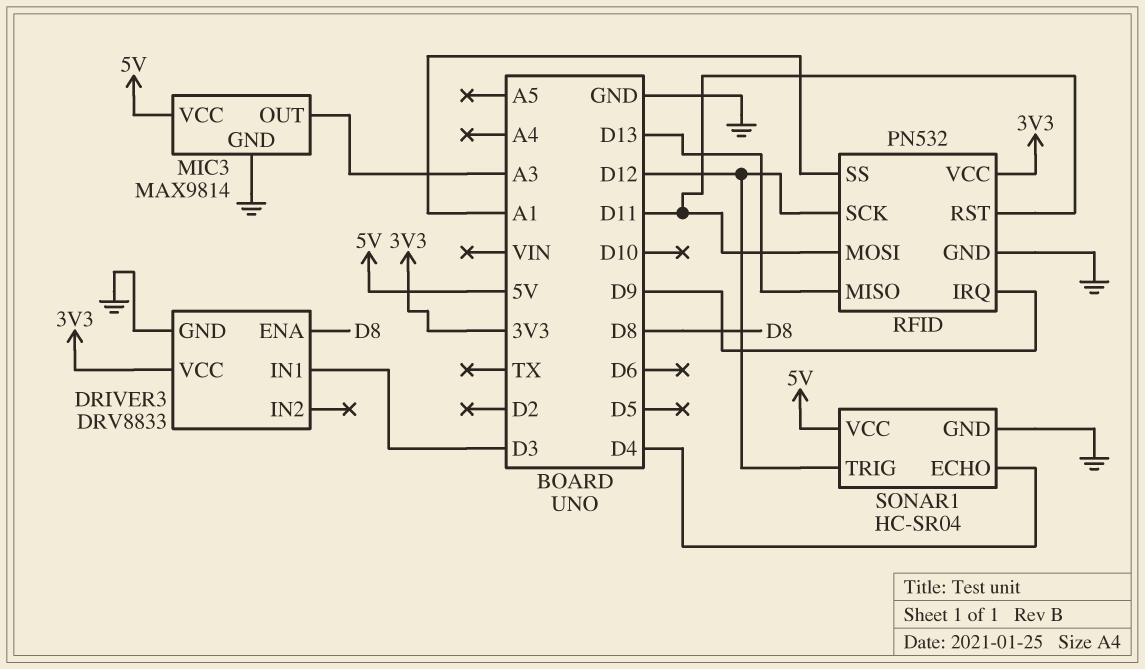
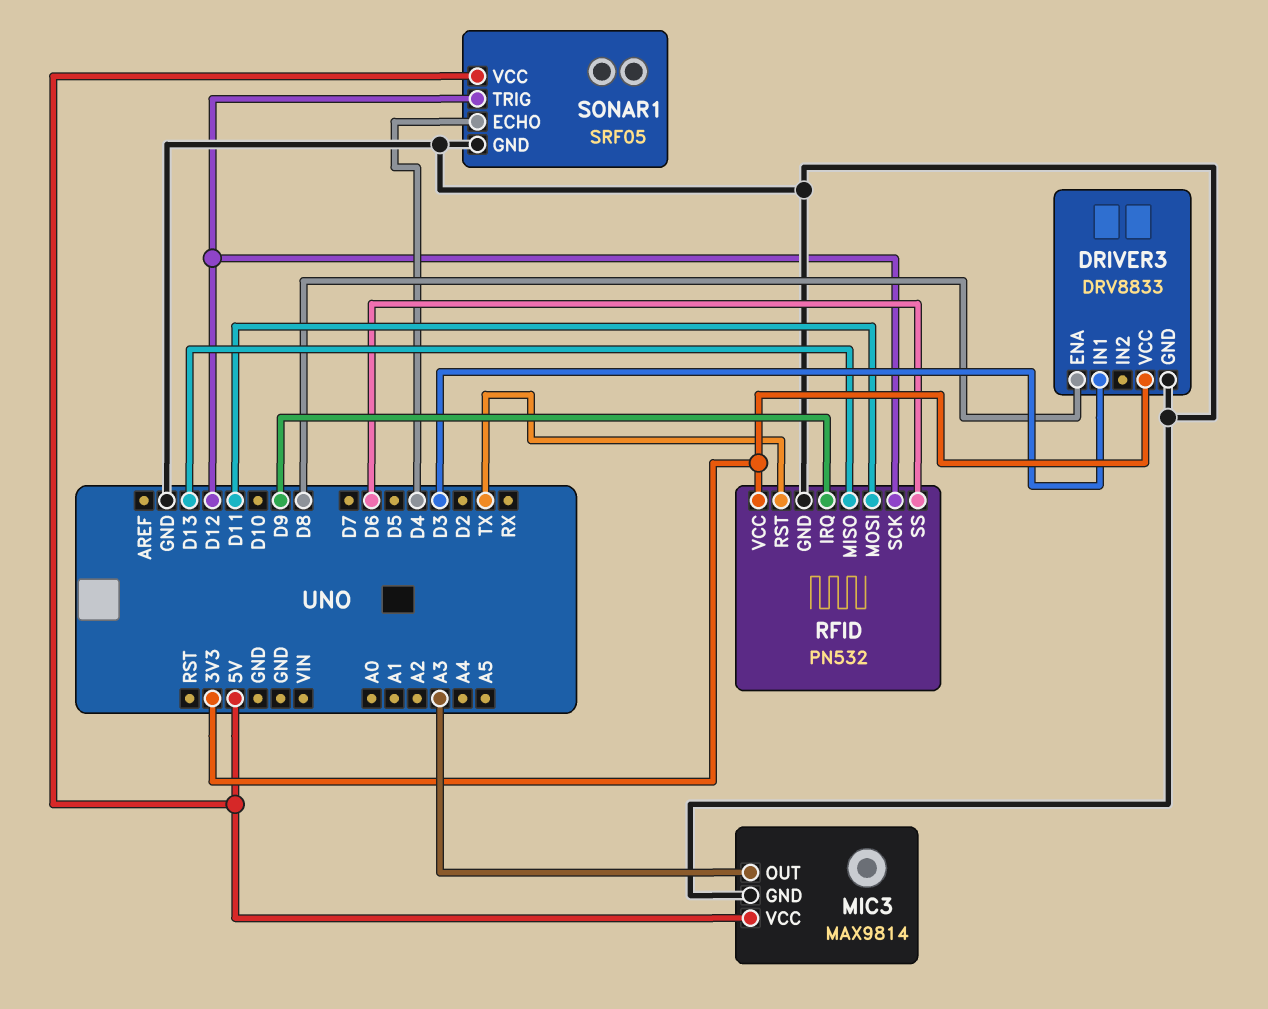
RFID pin RST: D11 -> TX
RFID pin SS: A1 -> D6
SONAR1: HC-SR04 -> SRF05

